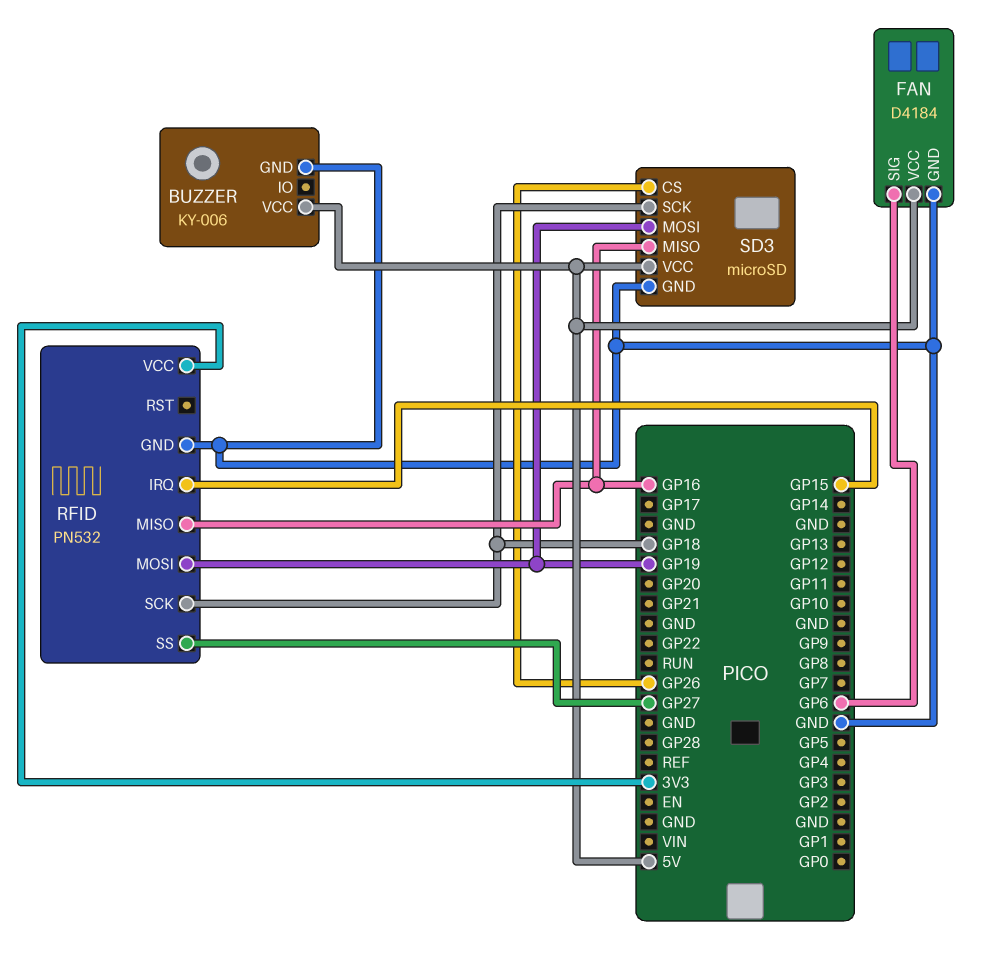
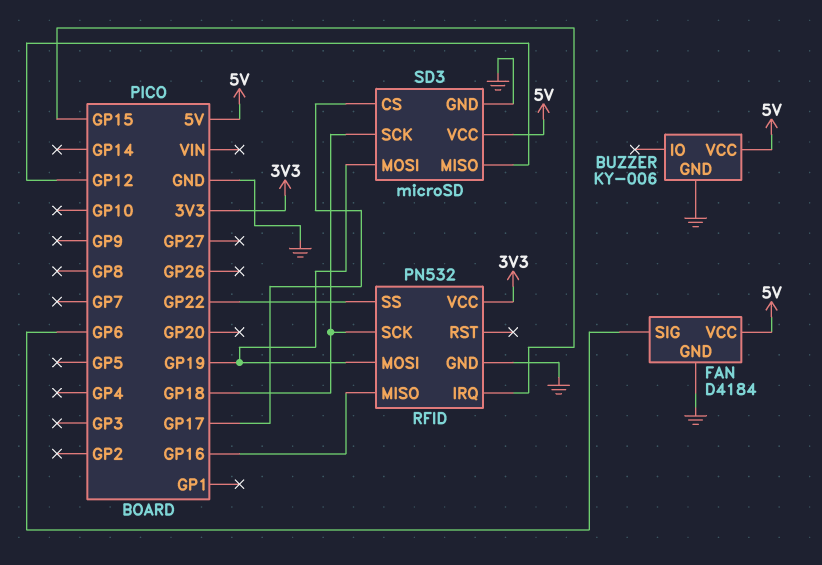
RFID pin SS: GP27 -> GP22
SD3 pin CS: GP26 -> GP17
SD3 pin MISO: GP16 -> GP12

